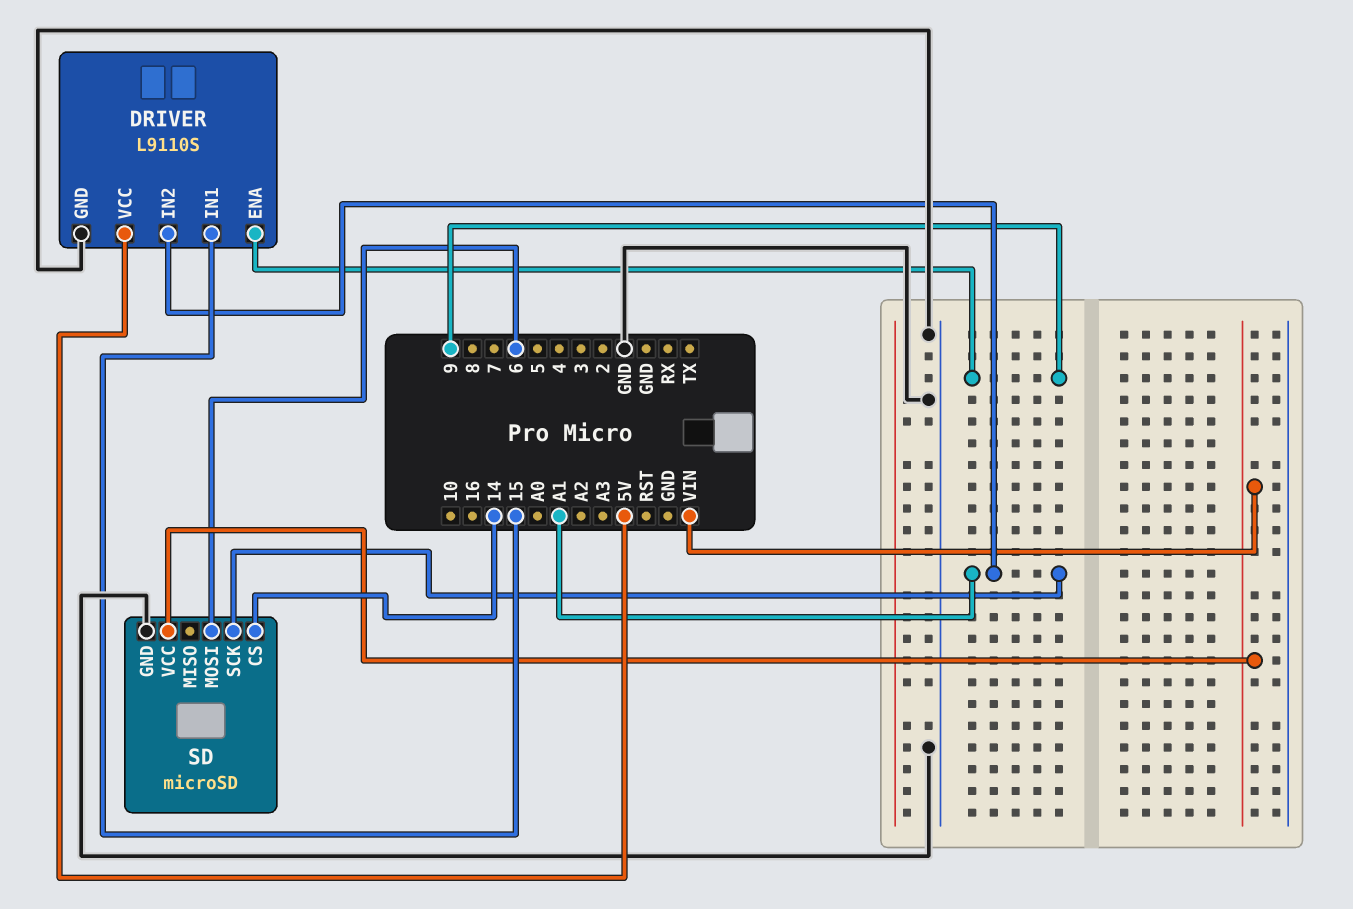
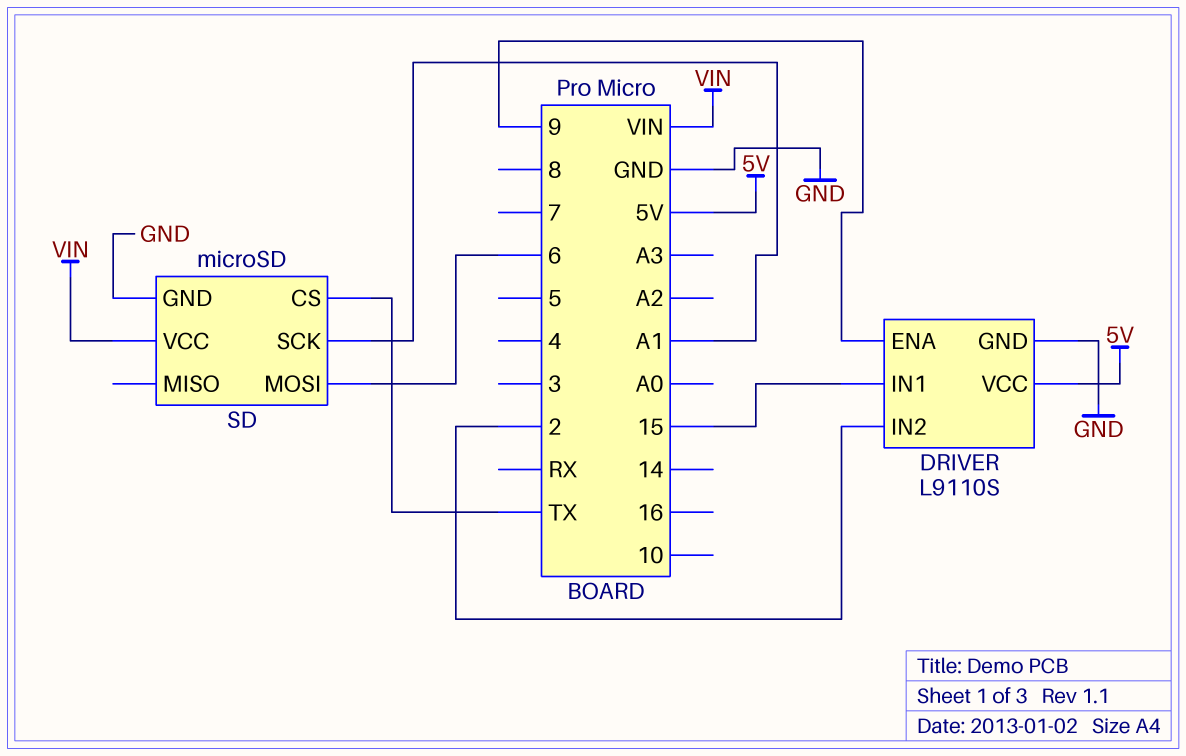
DRIVER pin IN2: A1 -> 2
SD pin CS: 14 -> TX

